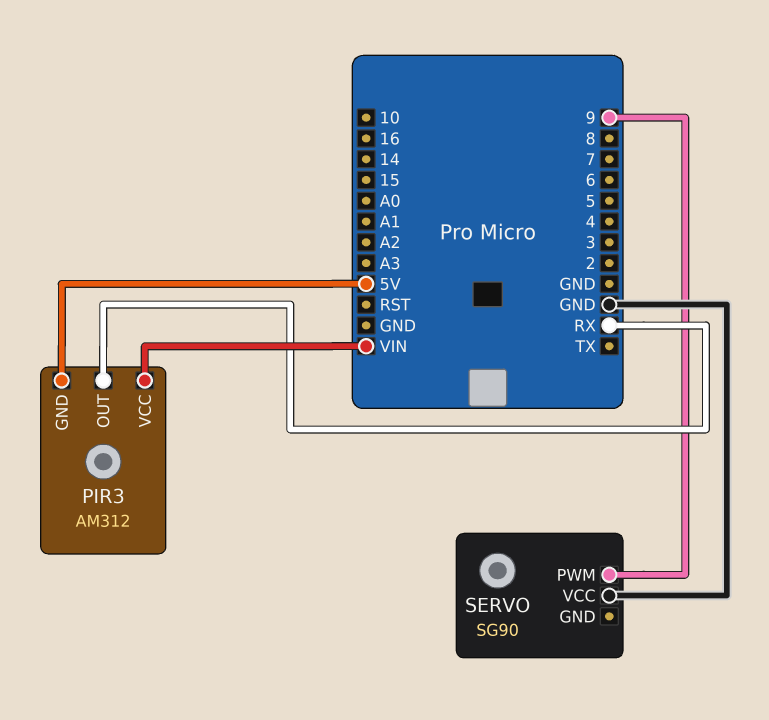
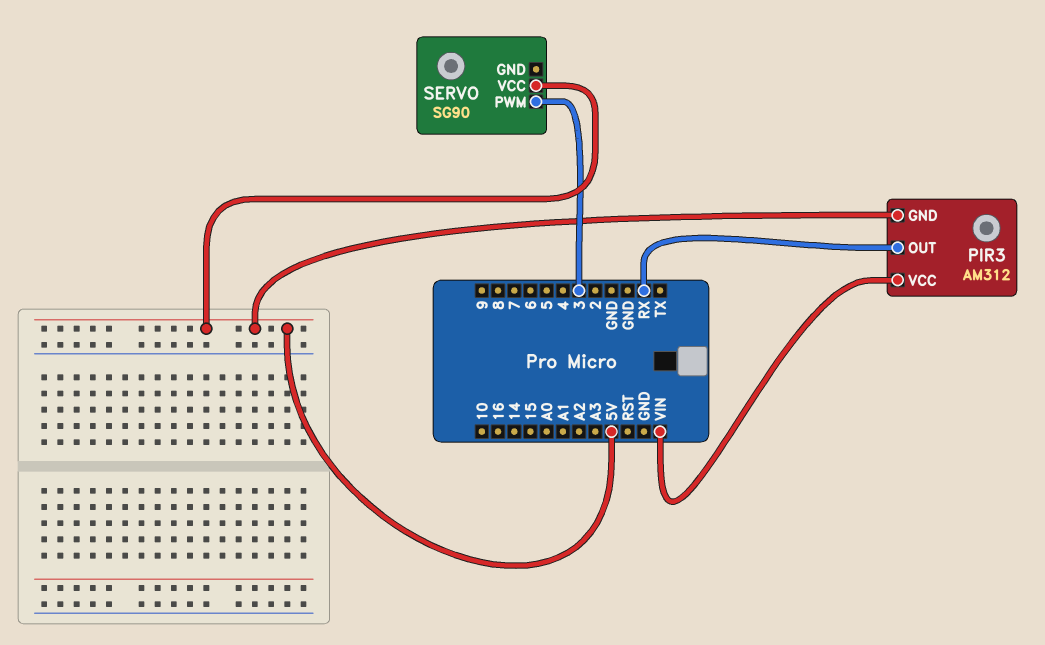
SERVO pin PWM: 9 -> 3
SERVO pin VCC: GND -> 5V

